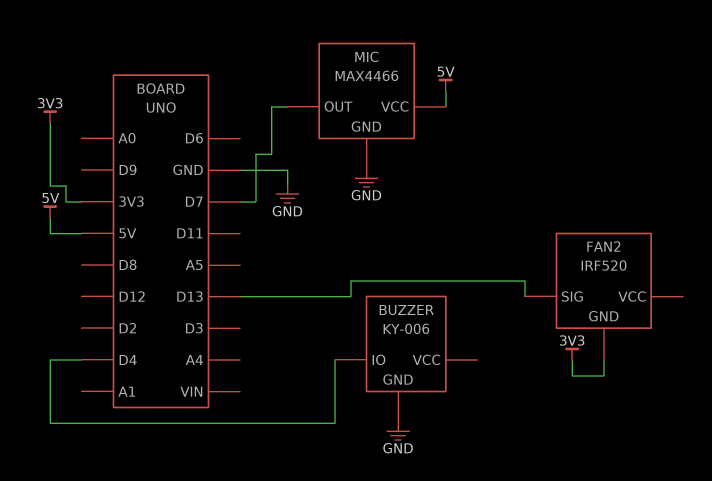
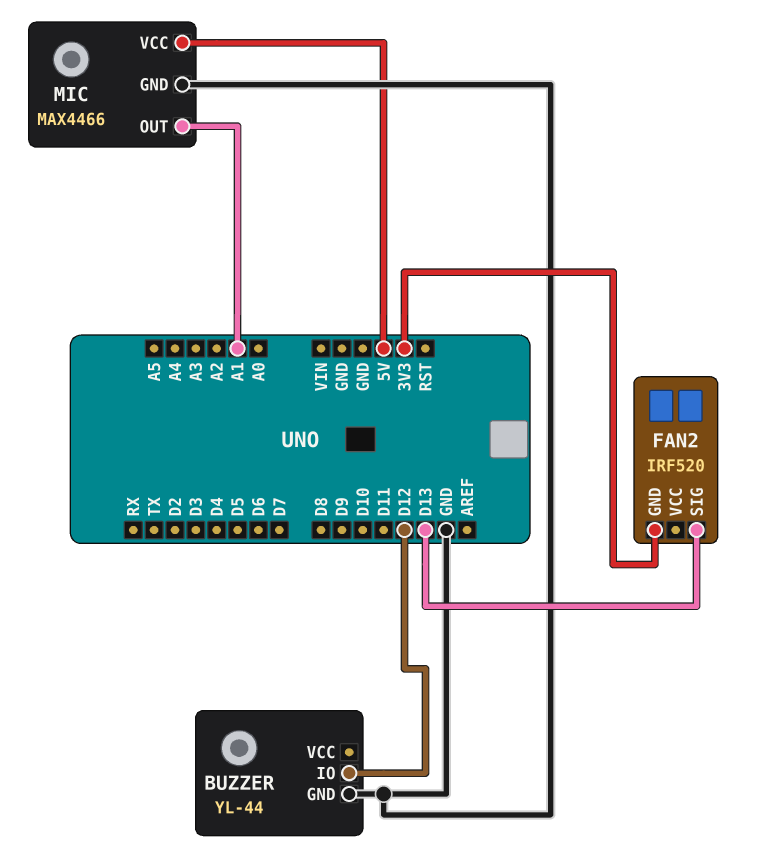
BUZZER: KY-006 -> YL-44
BUZZER pin IO: D4 -> D12
MIC pin OUT: D7 -> A1

